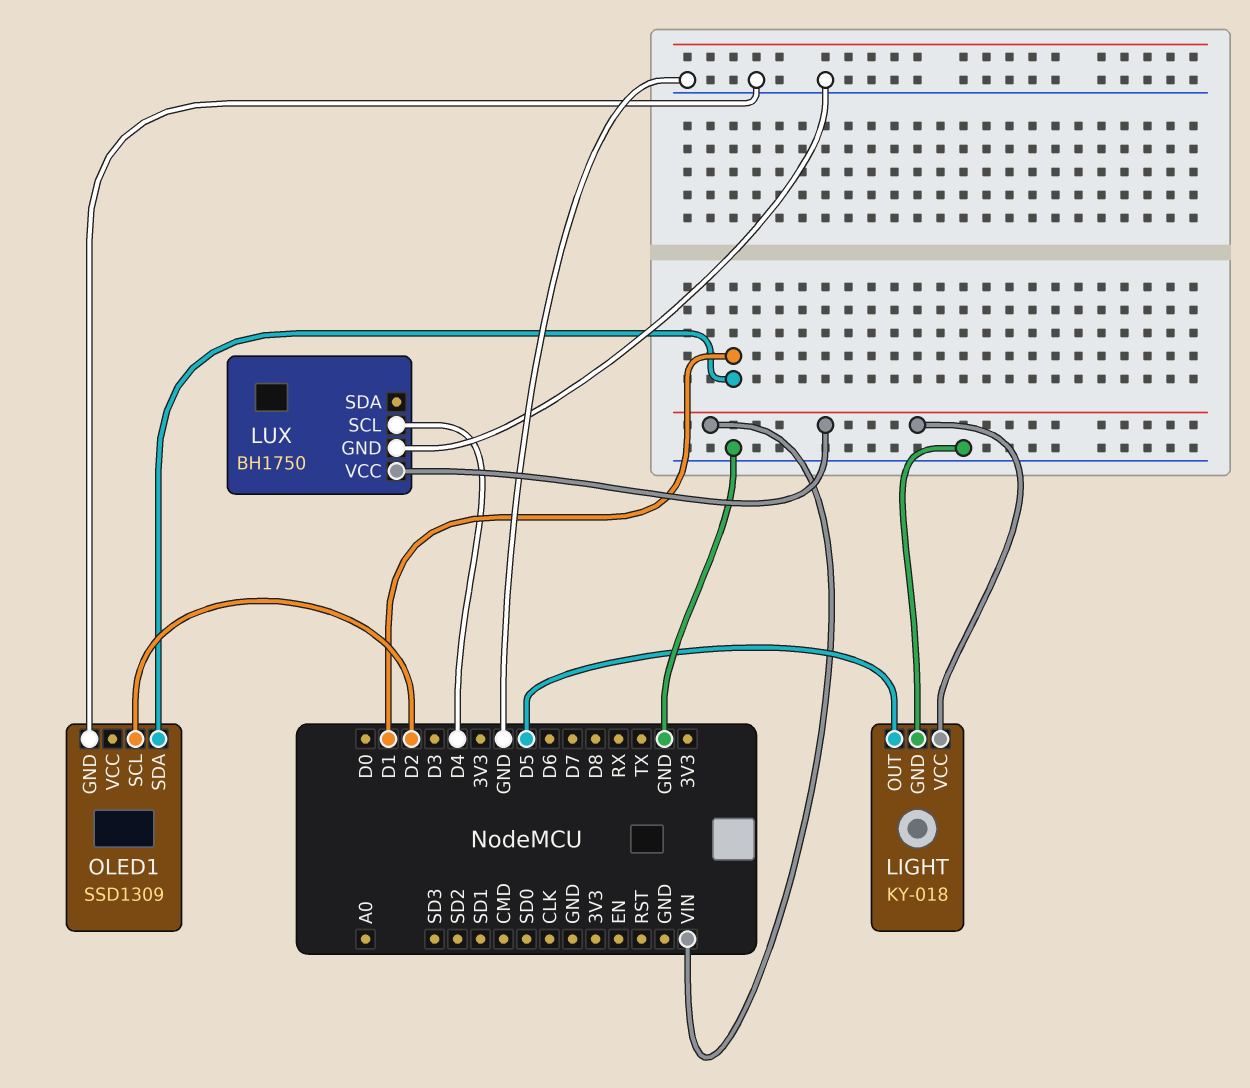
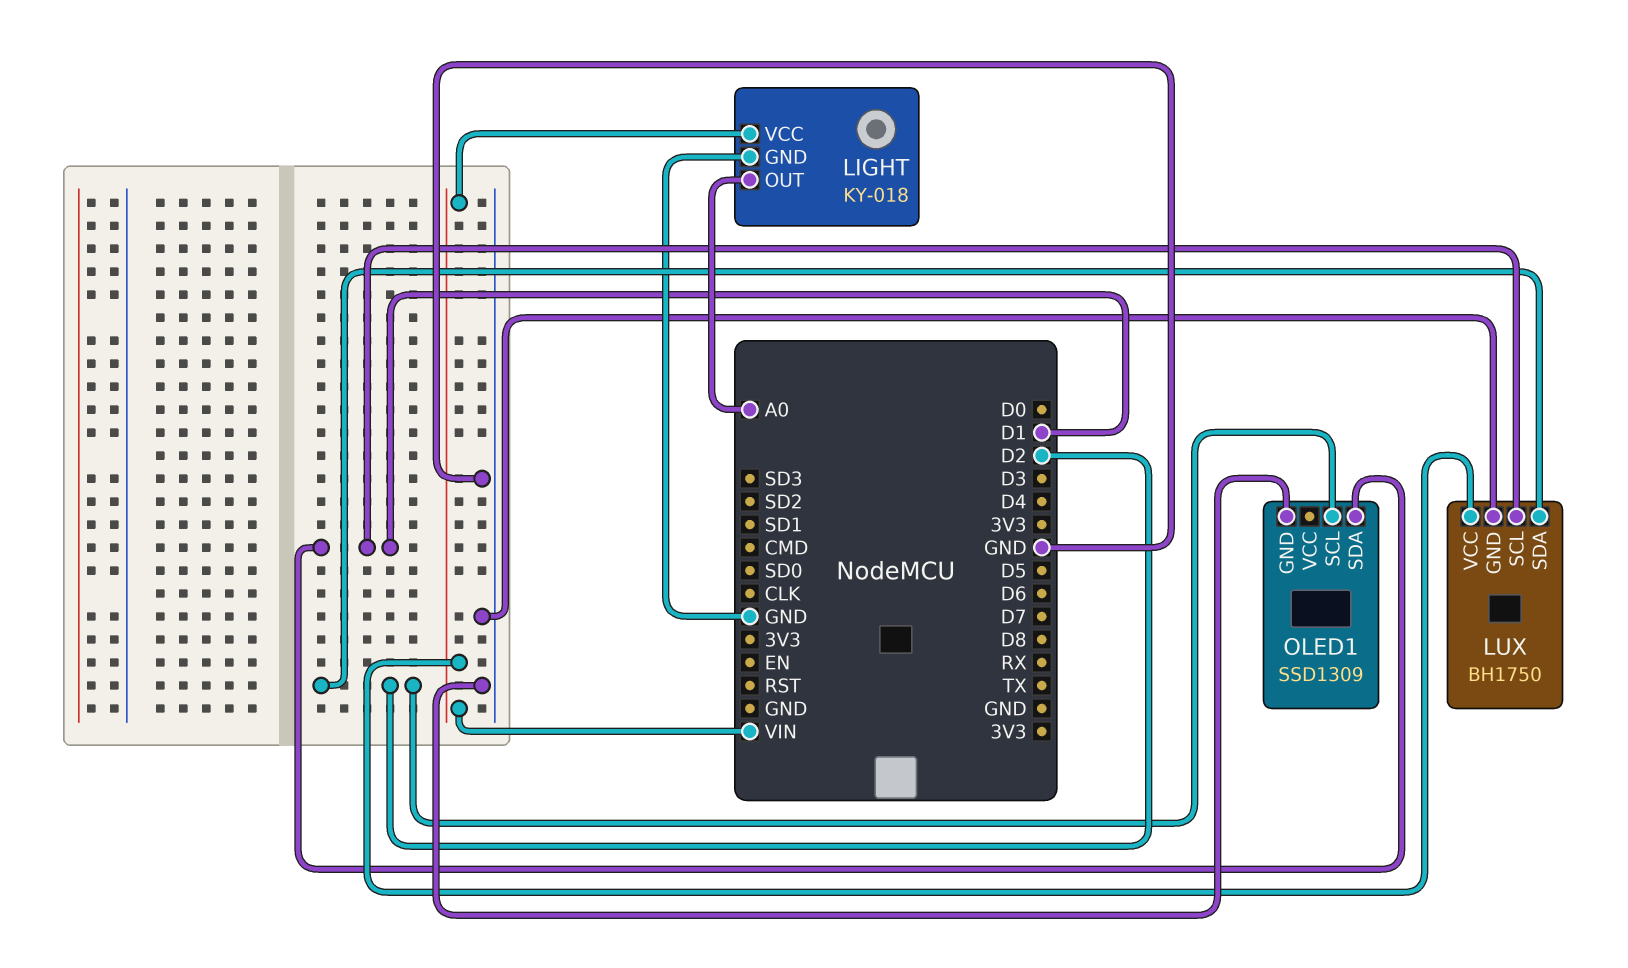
LIGHT pin OUT: D5 -> A0
LUX pin SCL: D4 -> D1
LUX pin SDA: none -> D2

